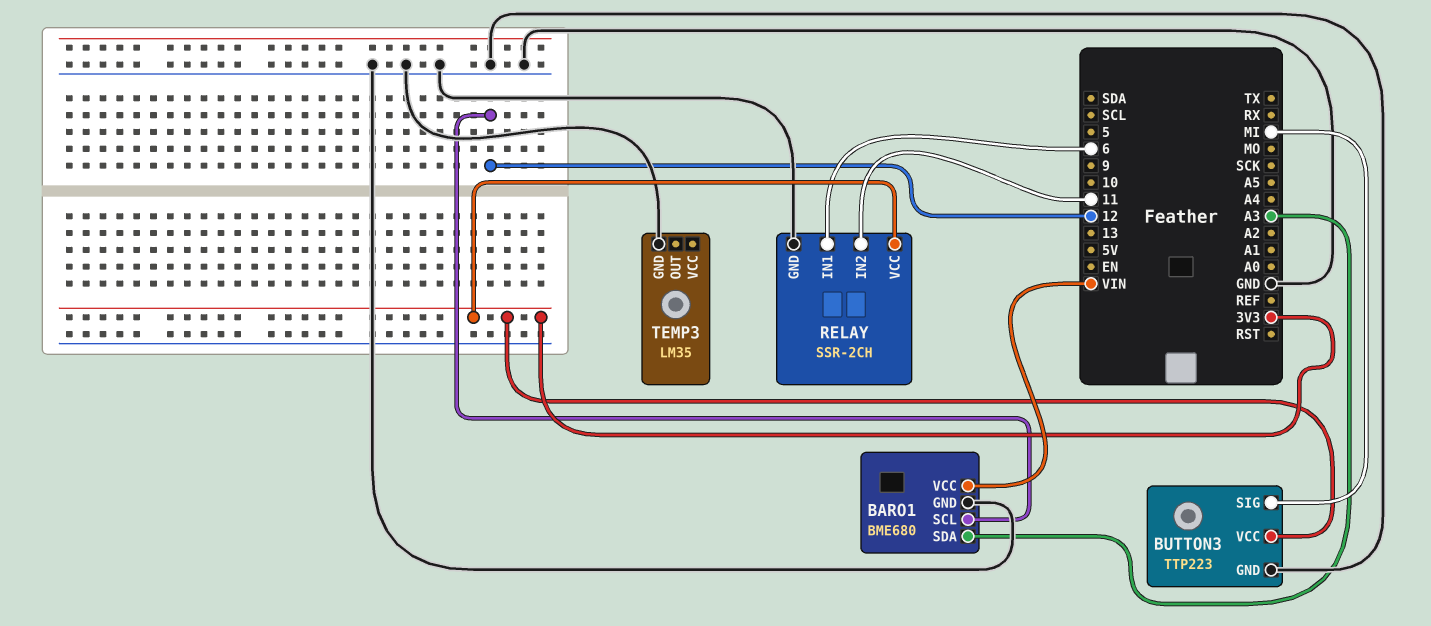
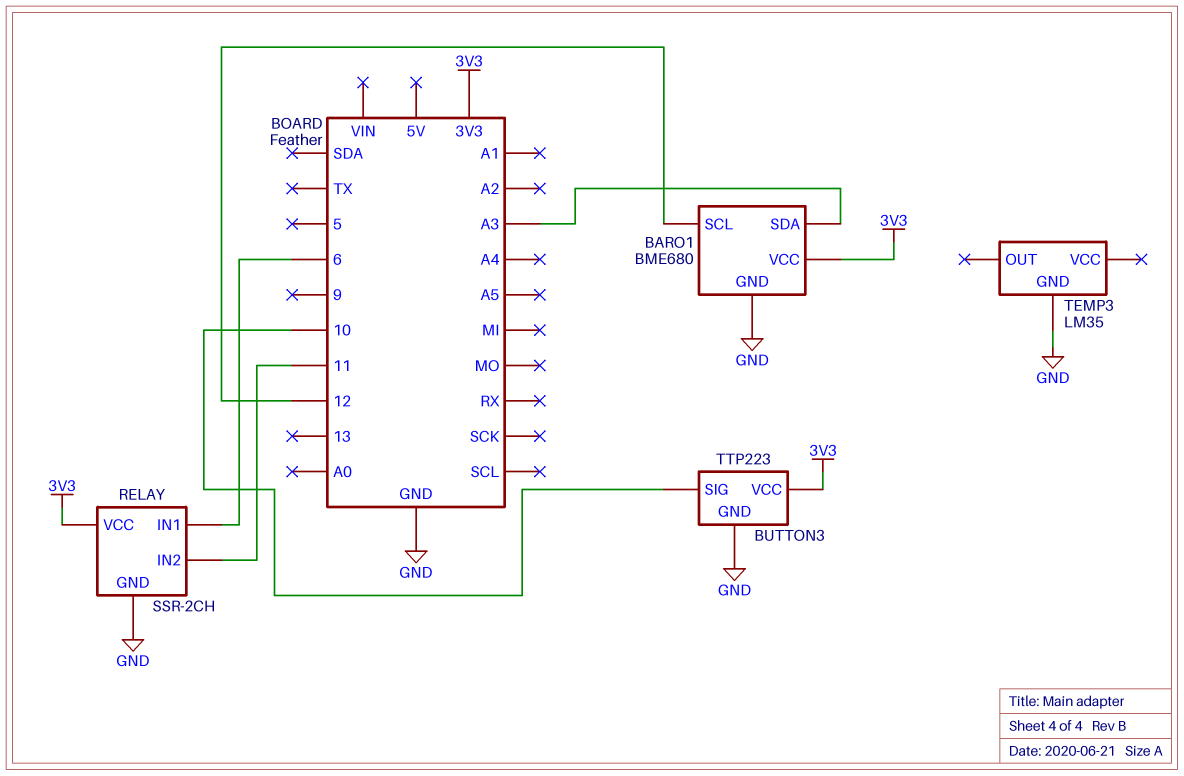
BARO1 pin VCC: VIN -> 3V3
BUTTON3 pin SIG: MI -> 10

